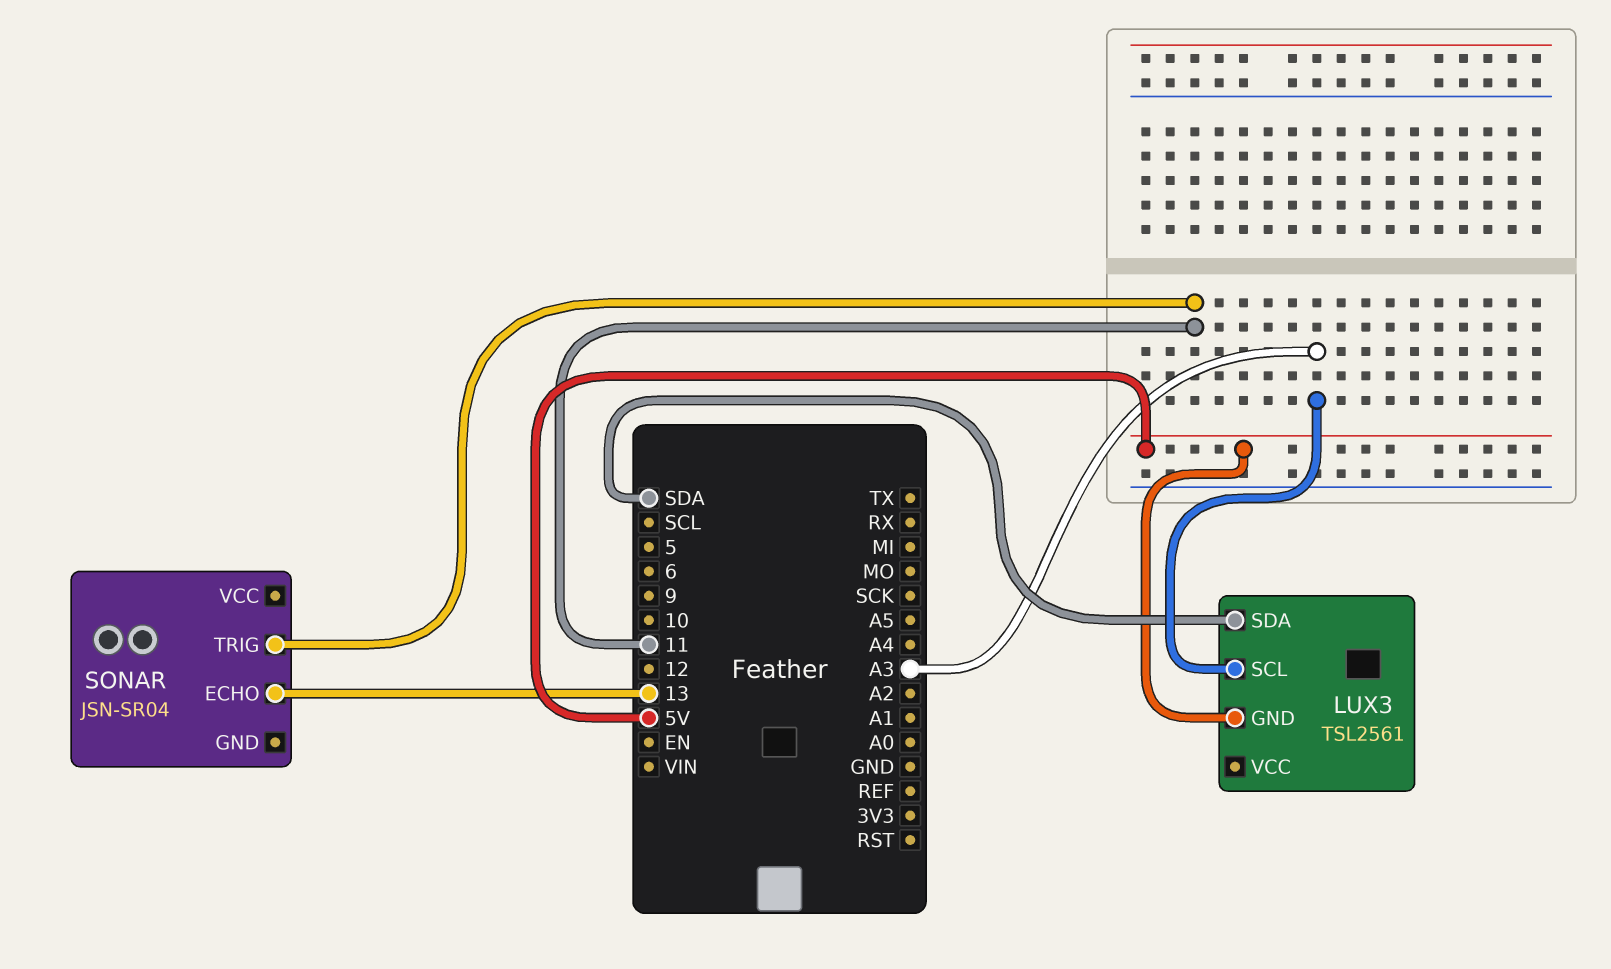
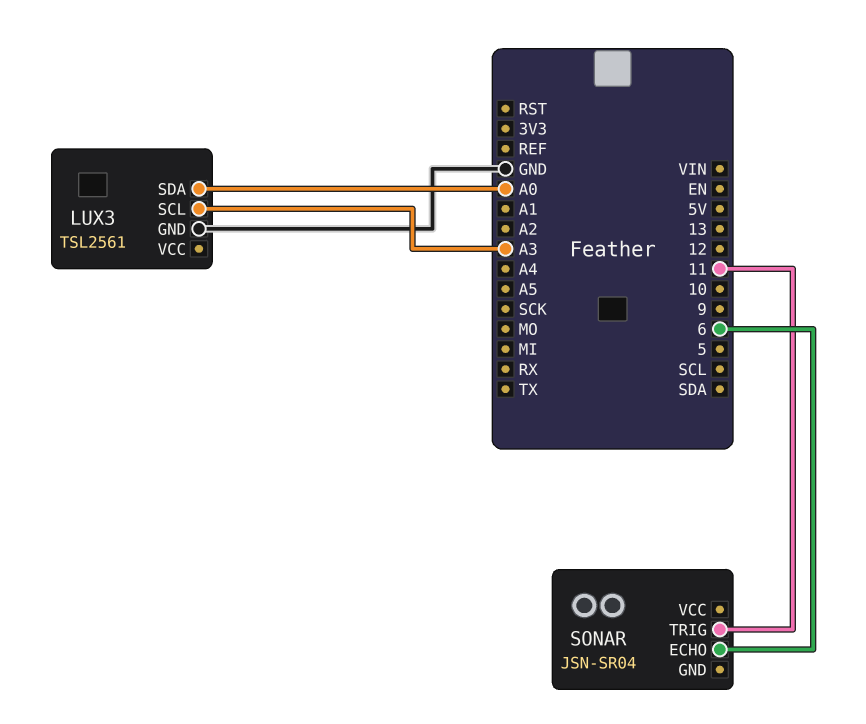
LUX3 pin GND: 5V -> GND
LUX3 pin SDA: SDA -> A0
SONAR pin ECHO: 13 -> 6

